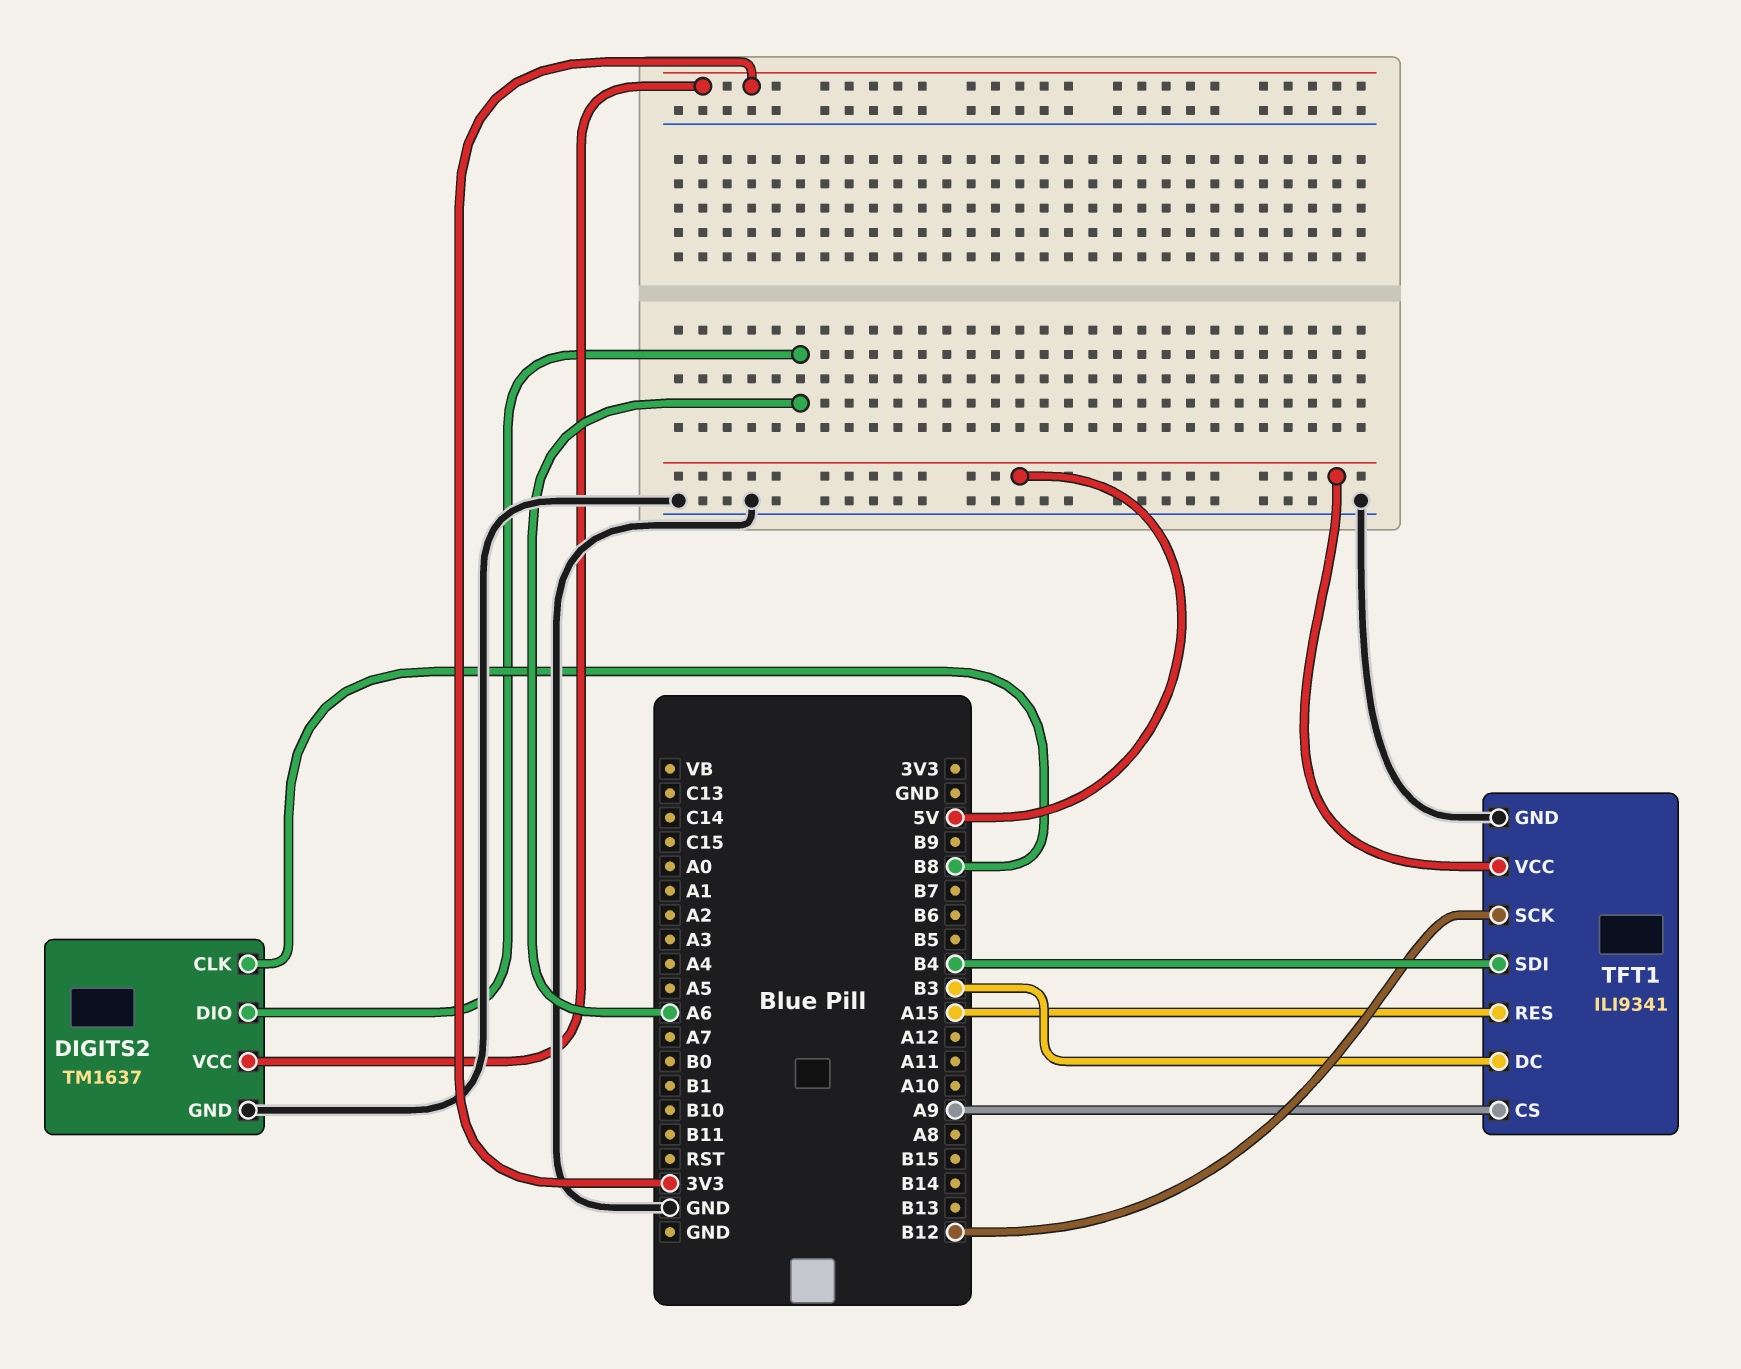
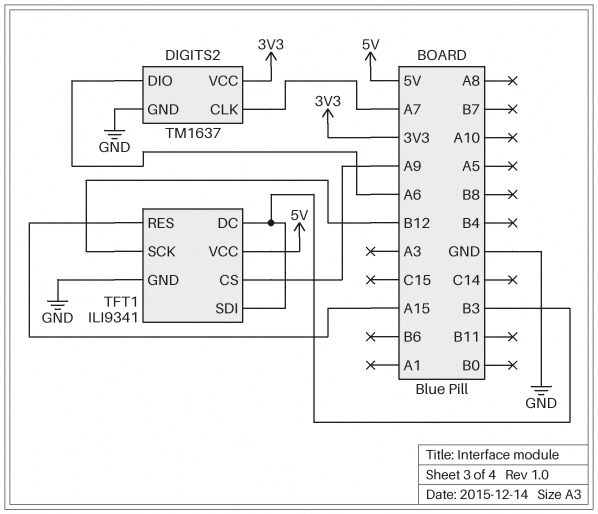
DIGITS2 pin CLK: B8 -> A7
TFT1 pin SDI: B4 -> B3

